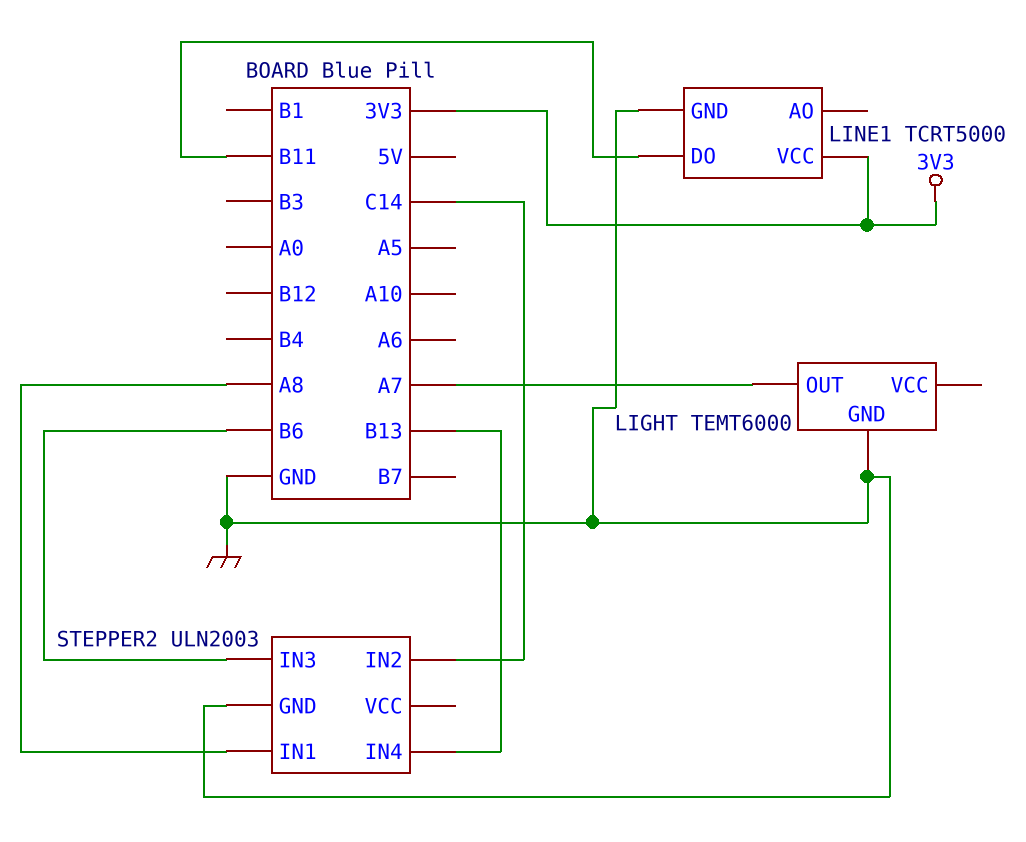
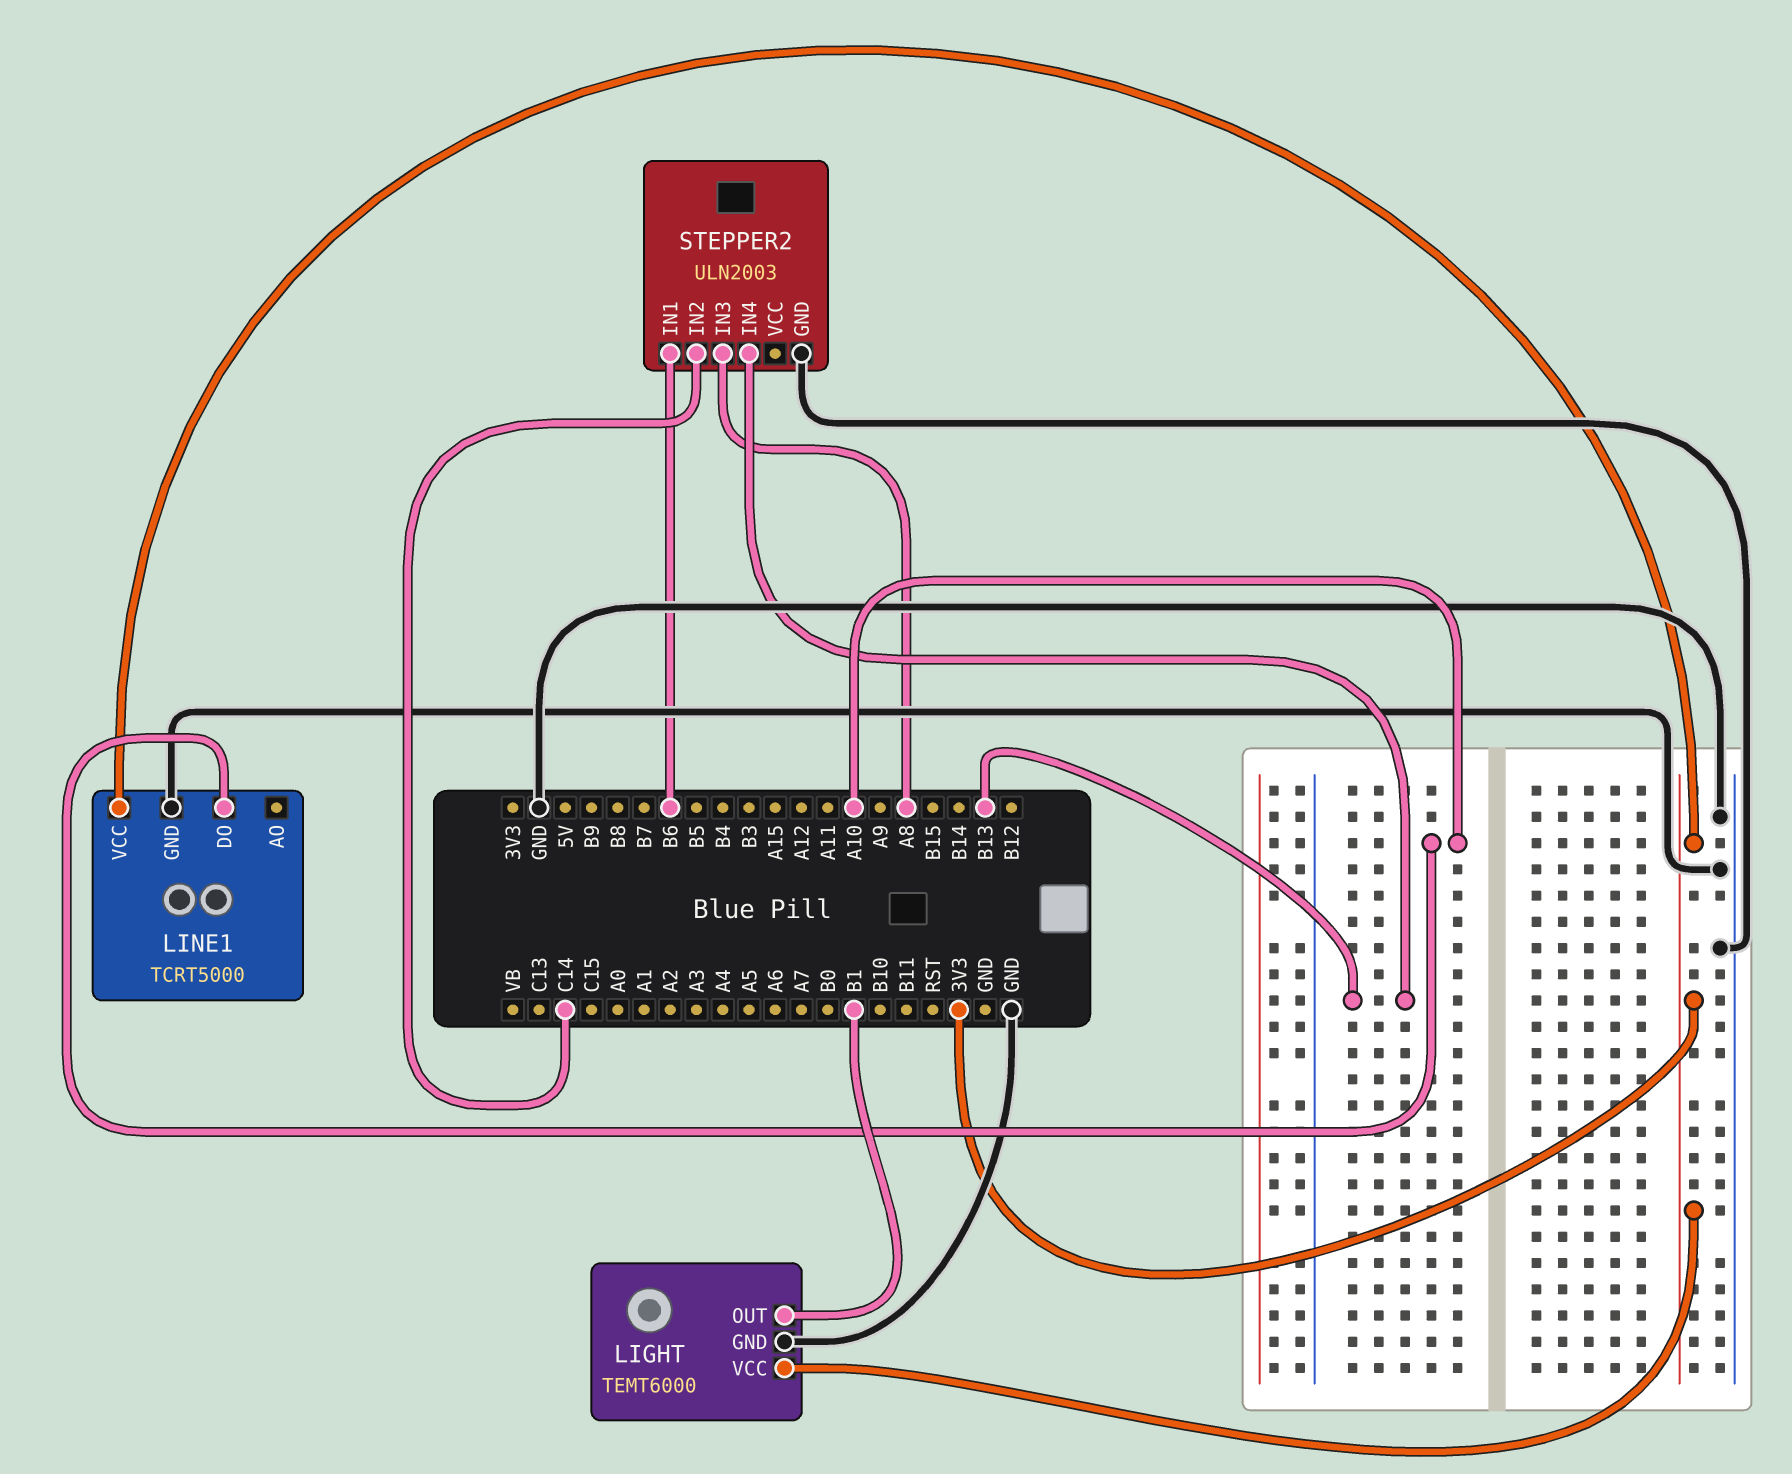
LIGHT pin OUT: A7 -> B1
LIGHT pin VCC: none -> 3V3
LINE1 pin DO: B11 -> A10
STEPPER2 pin IN1: A8 -> B6
STEPPER2 pin IN3: B6 -> A8

